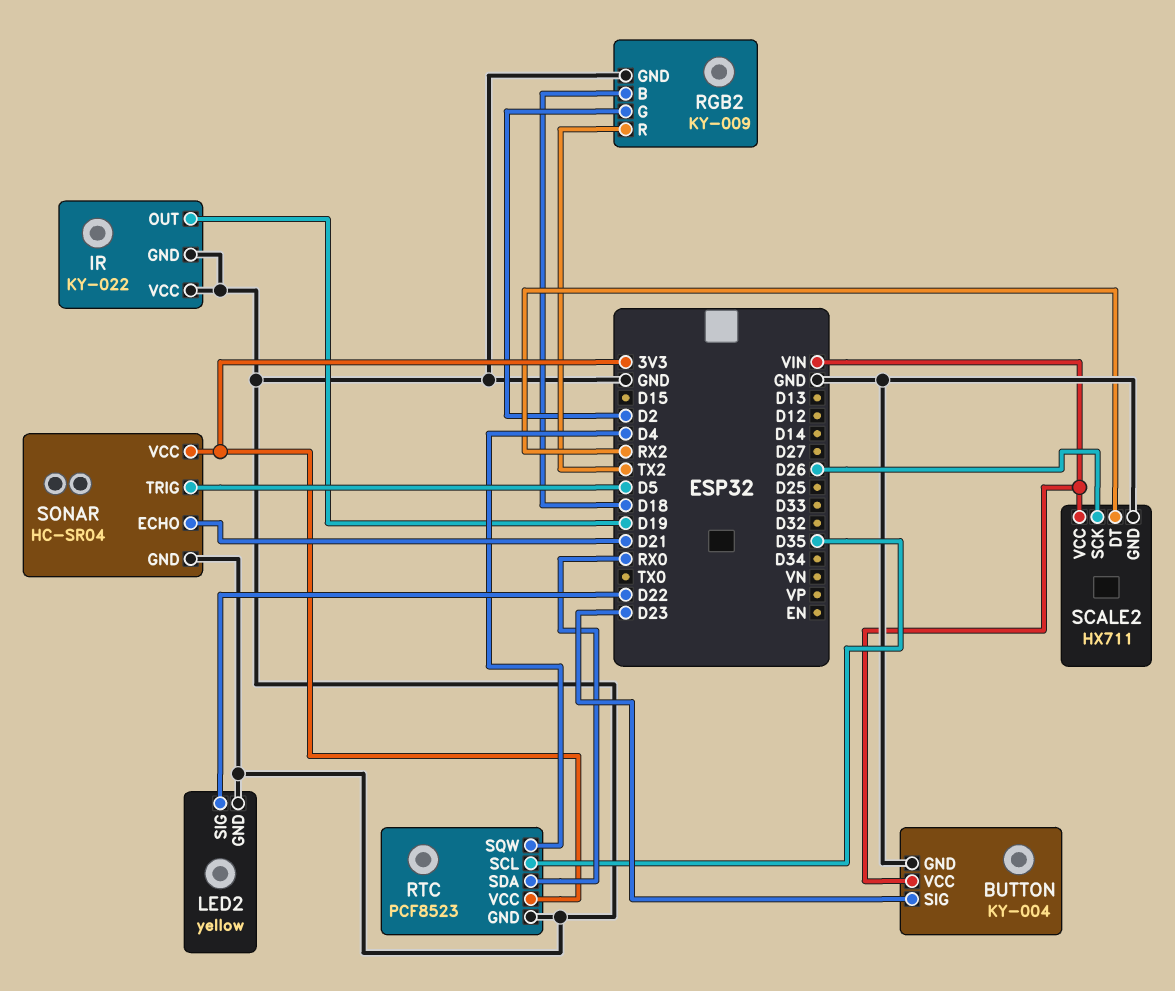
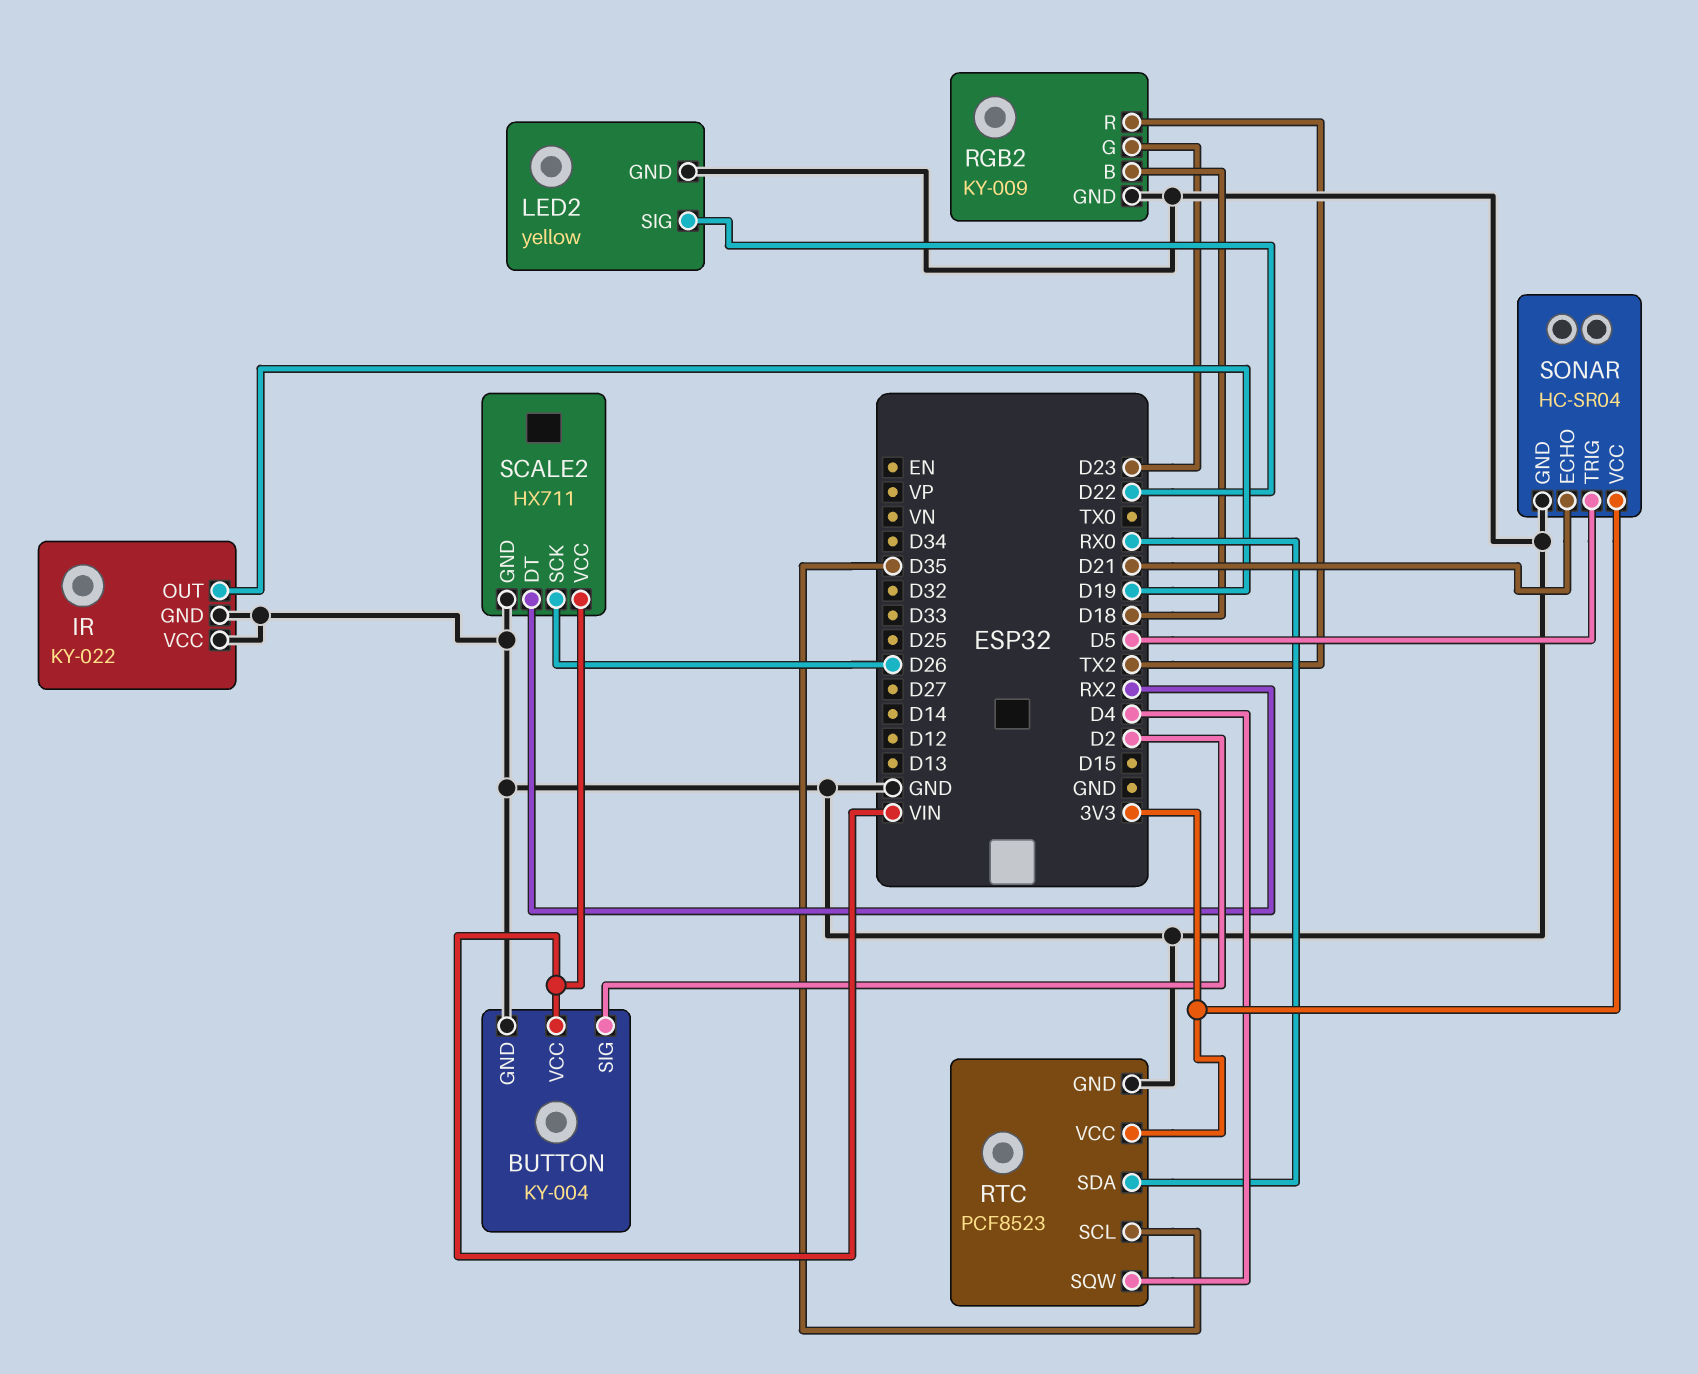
BUTTON pin SIG: D23 -> D2
RGB2 pin G: D2 -> D23

